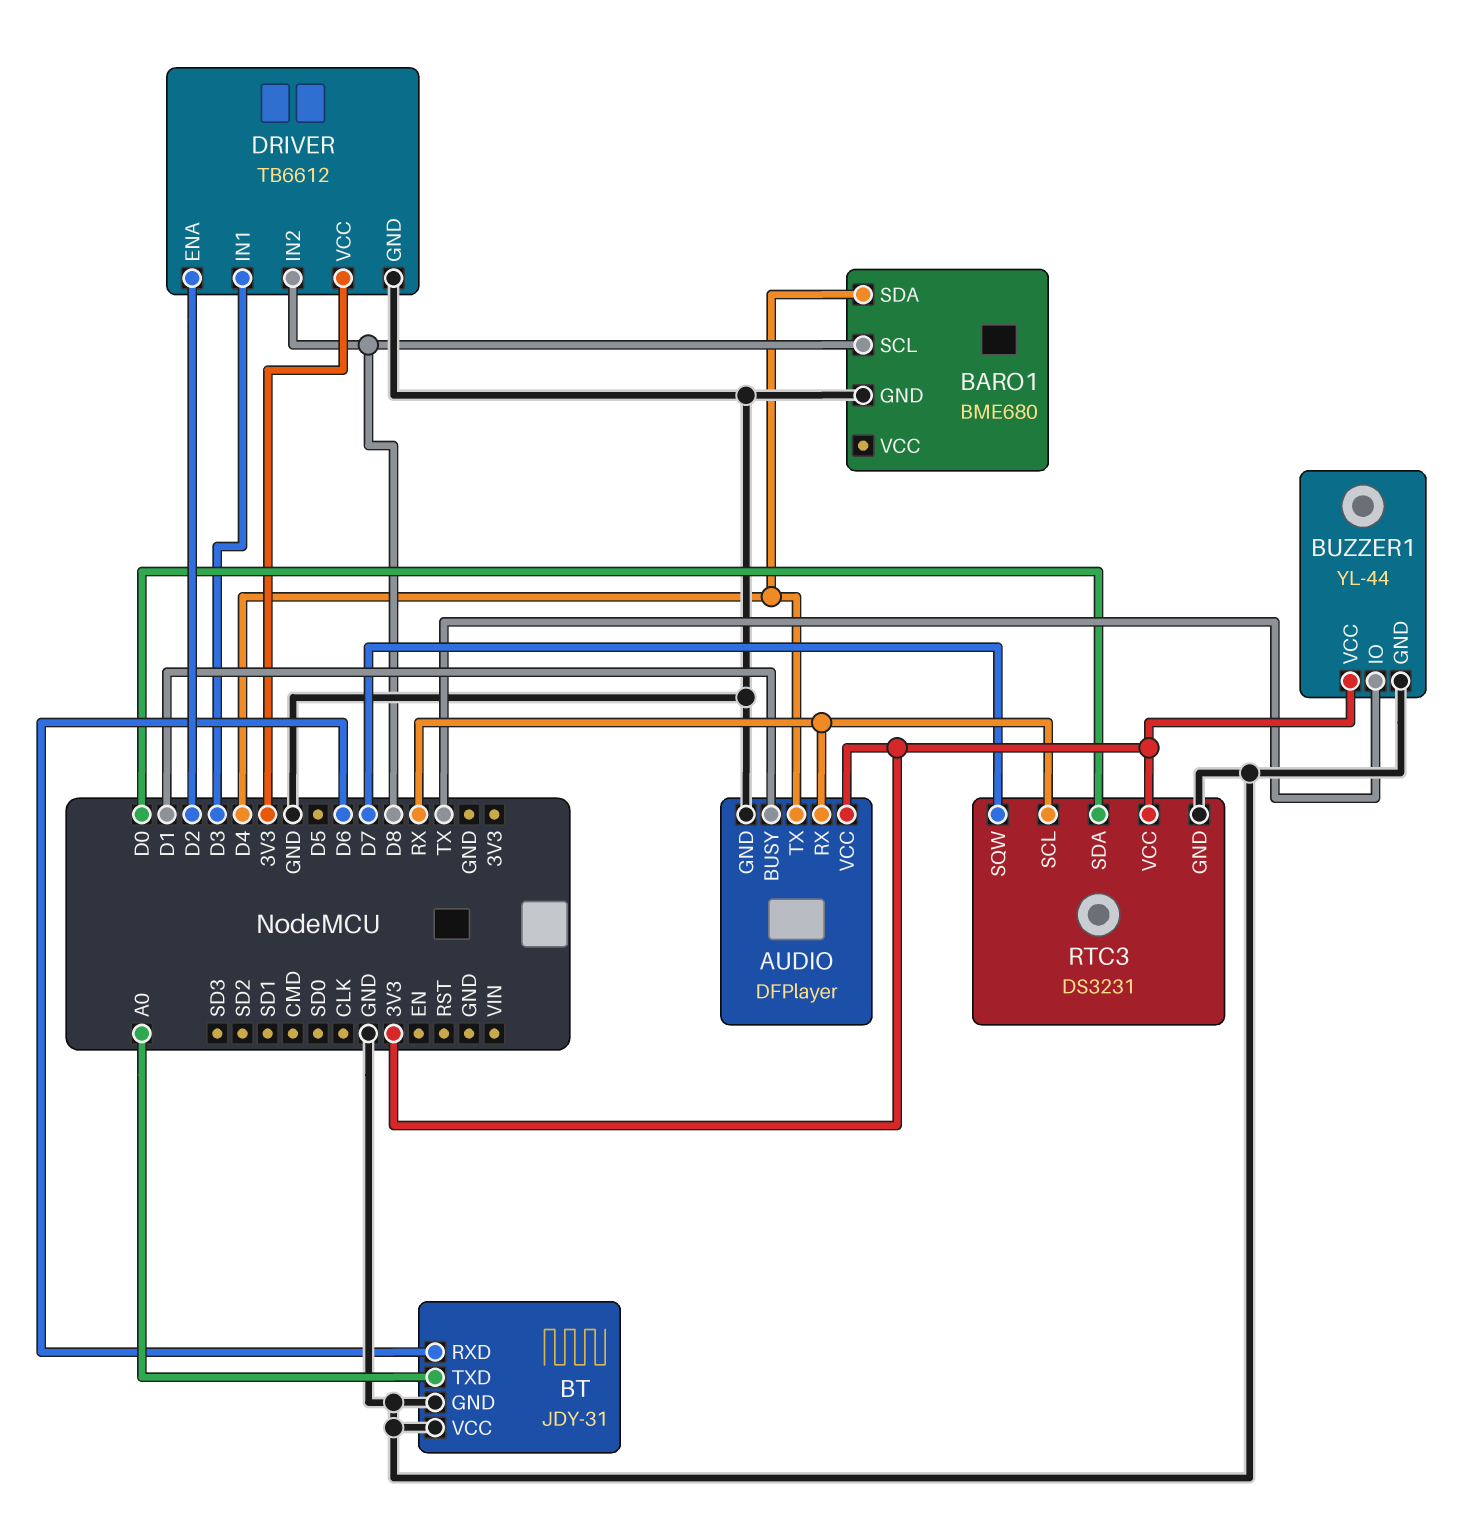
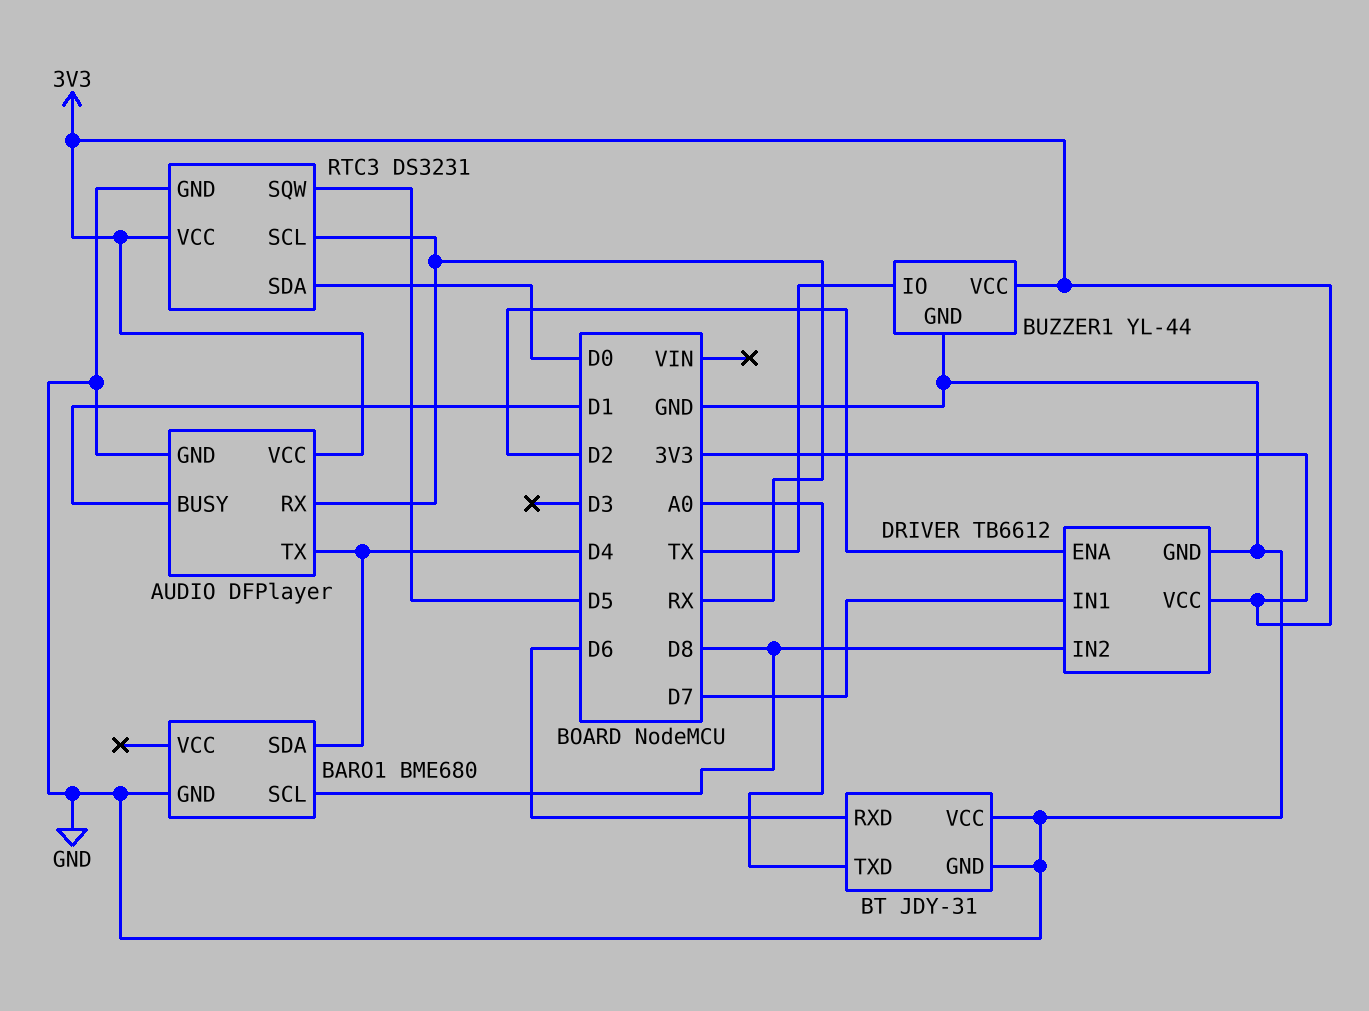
DRIVER pin IN1: D3 -> D7
RTC3 pin SQW: D7 -> D5

